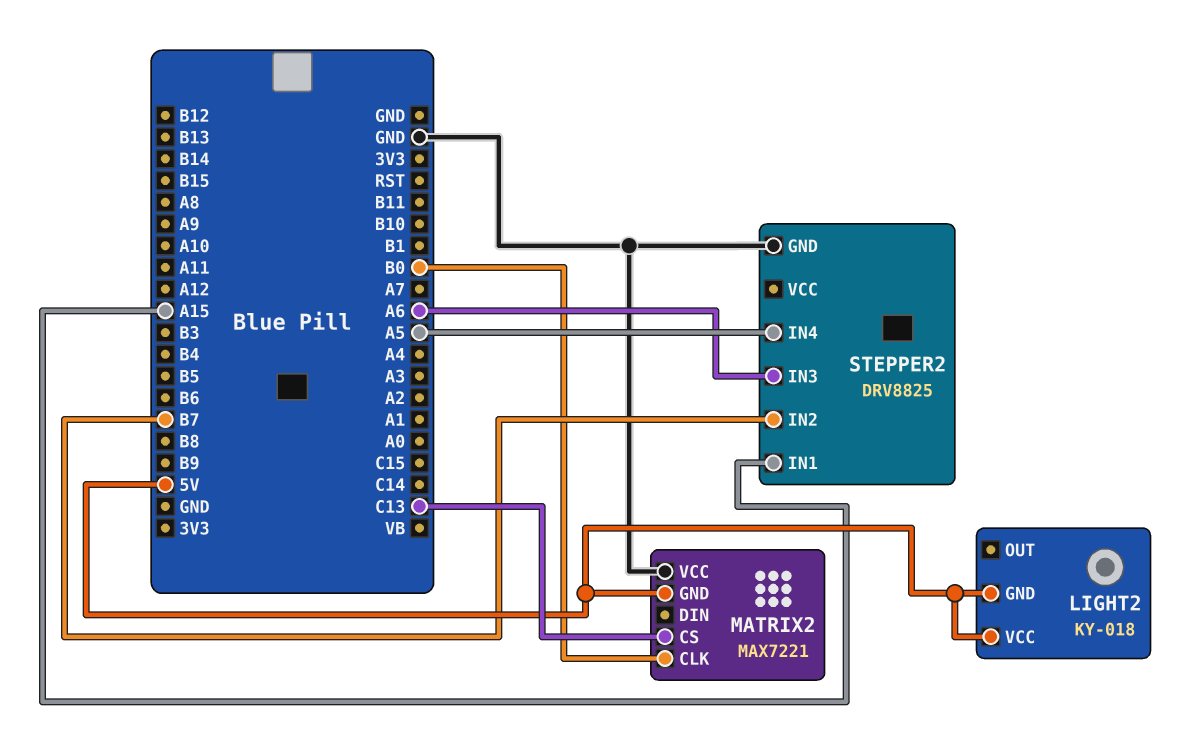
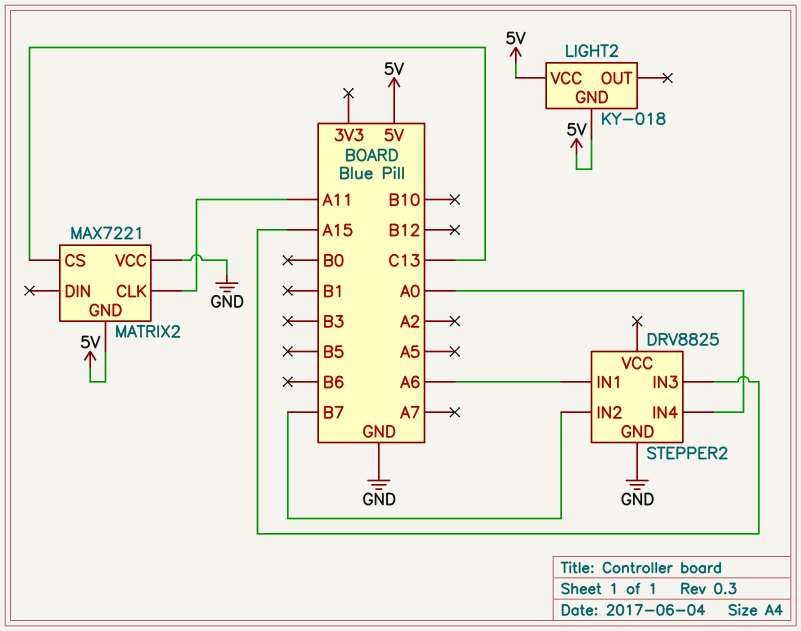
MATRIX2 pin CLK: B0 -> A11
STEPPER2 pin IN1: A15 -> A6
STEPPER2 pin IN3: A6 -> A15
STEPPER2 pin IN4: A5 -> A0

